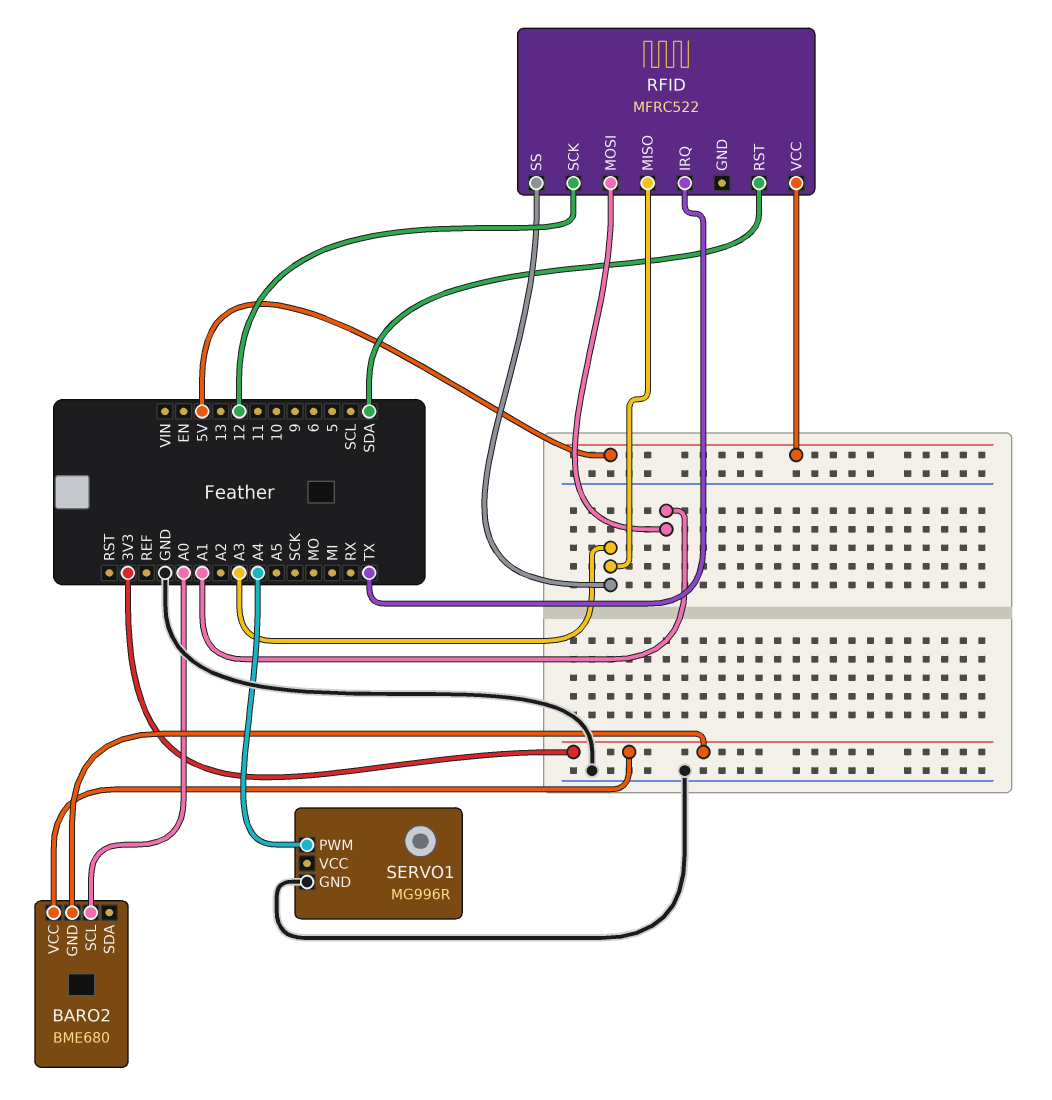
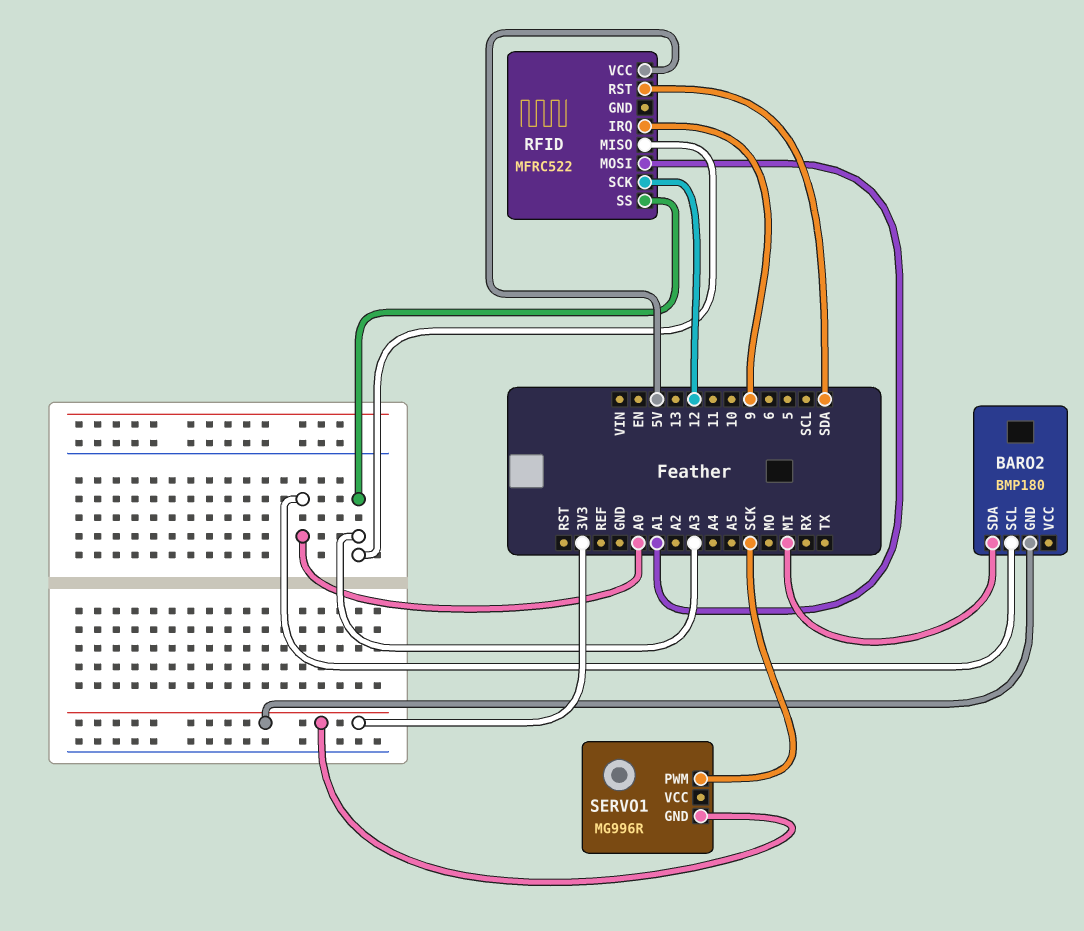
BARO2: BME680 -> BMP180
BARO2 pin SDA: none -> MI
BARO2 pin VCC: 3V3 -> none
RFID pin IRQ: TX -> 9
SERVO1 pin GND: GND -> 3V3
SERVO1 pin PWM: A4 -> SCK

